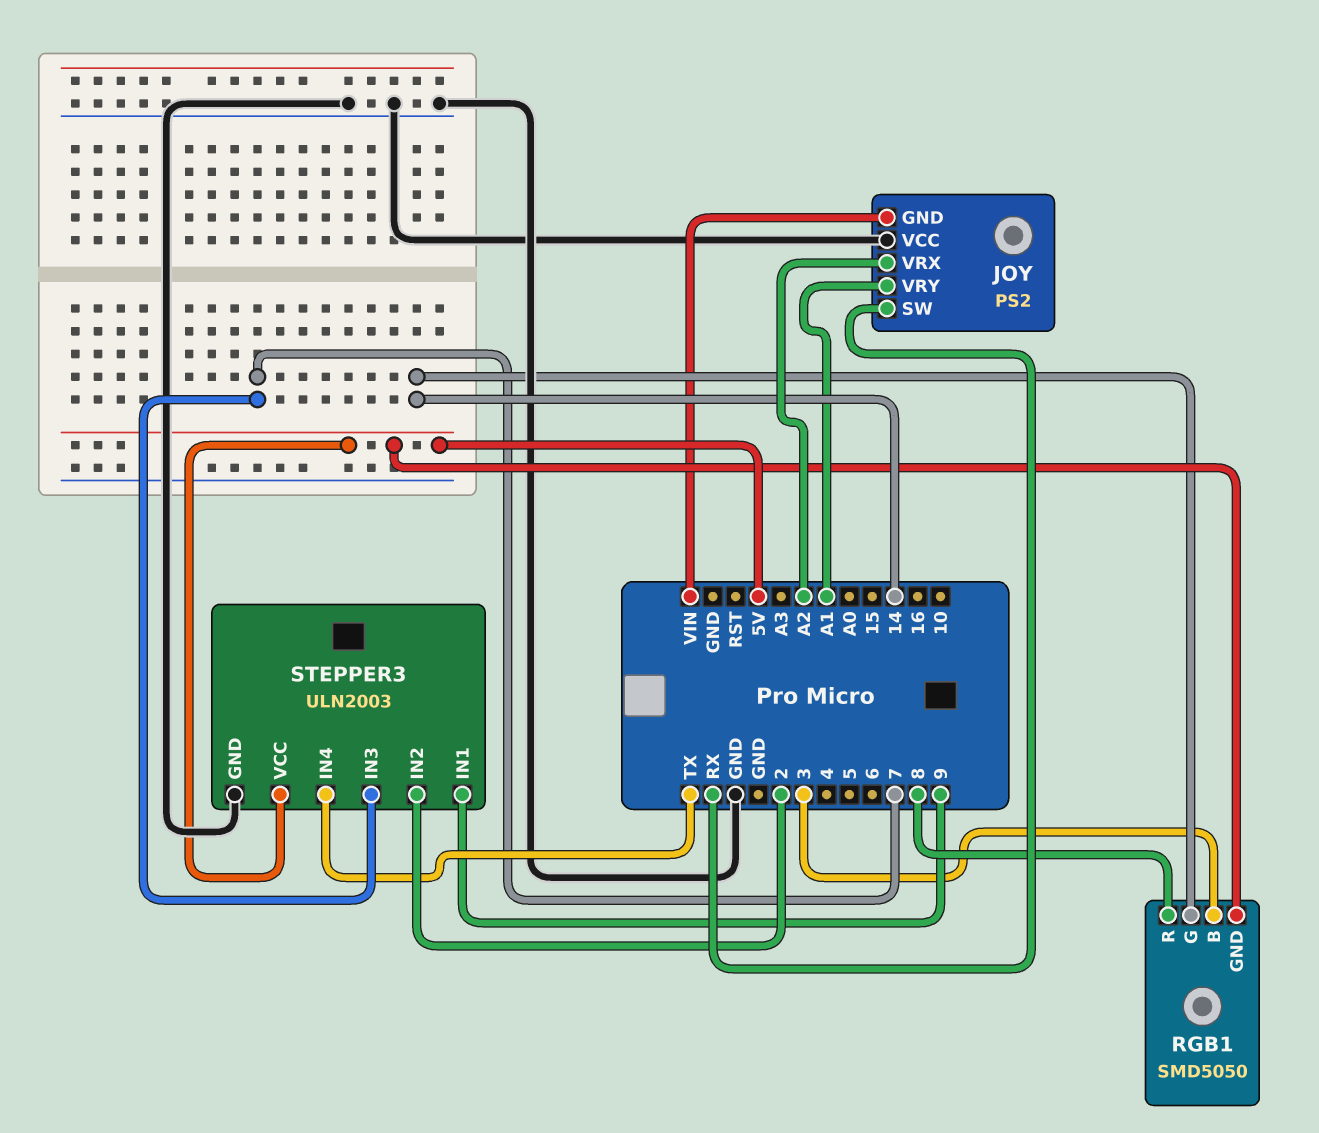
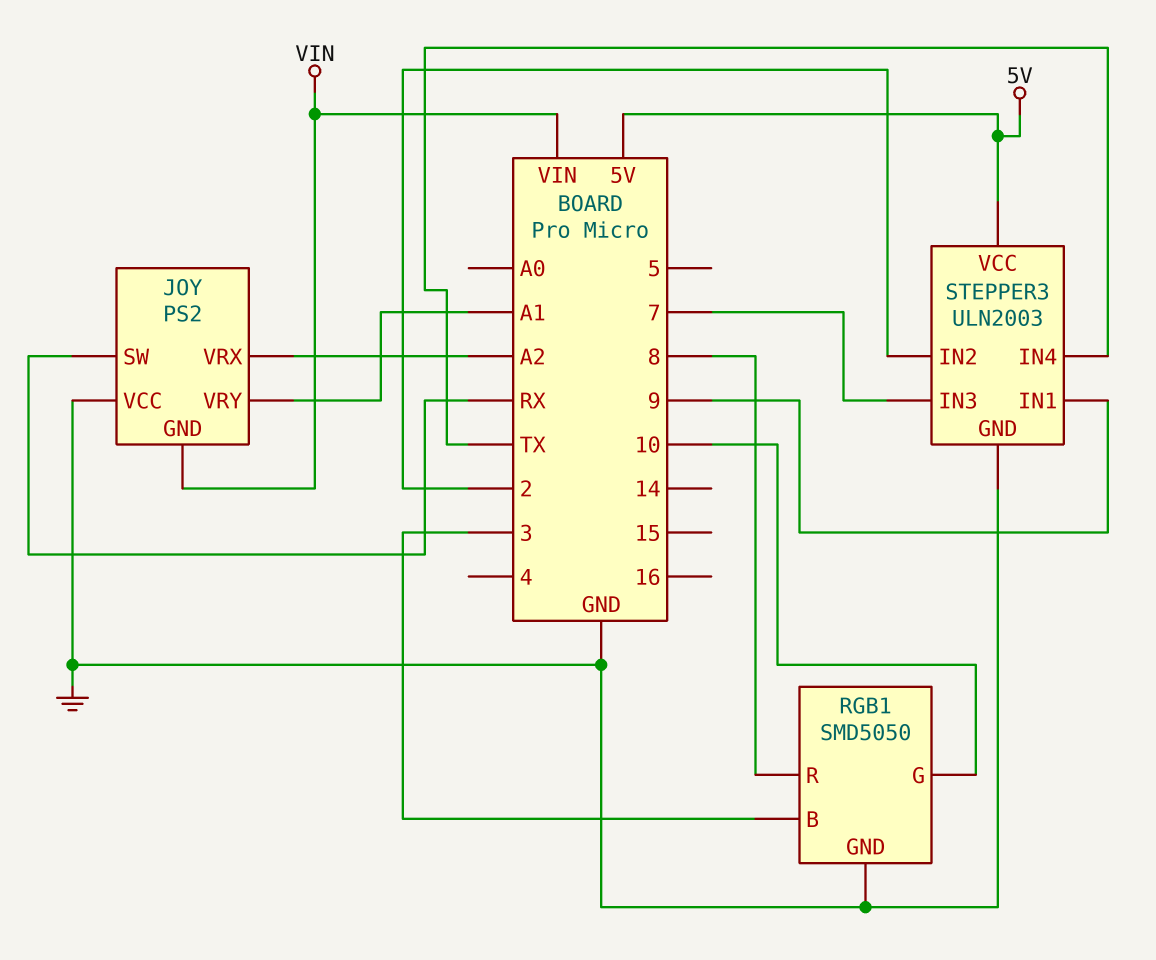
RGB1 pin G: 14 -> 10
RGB1 pin GND: 5V -> GND

